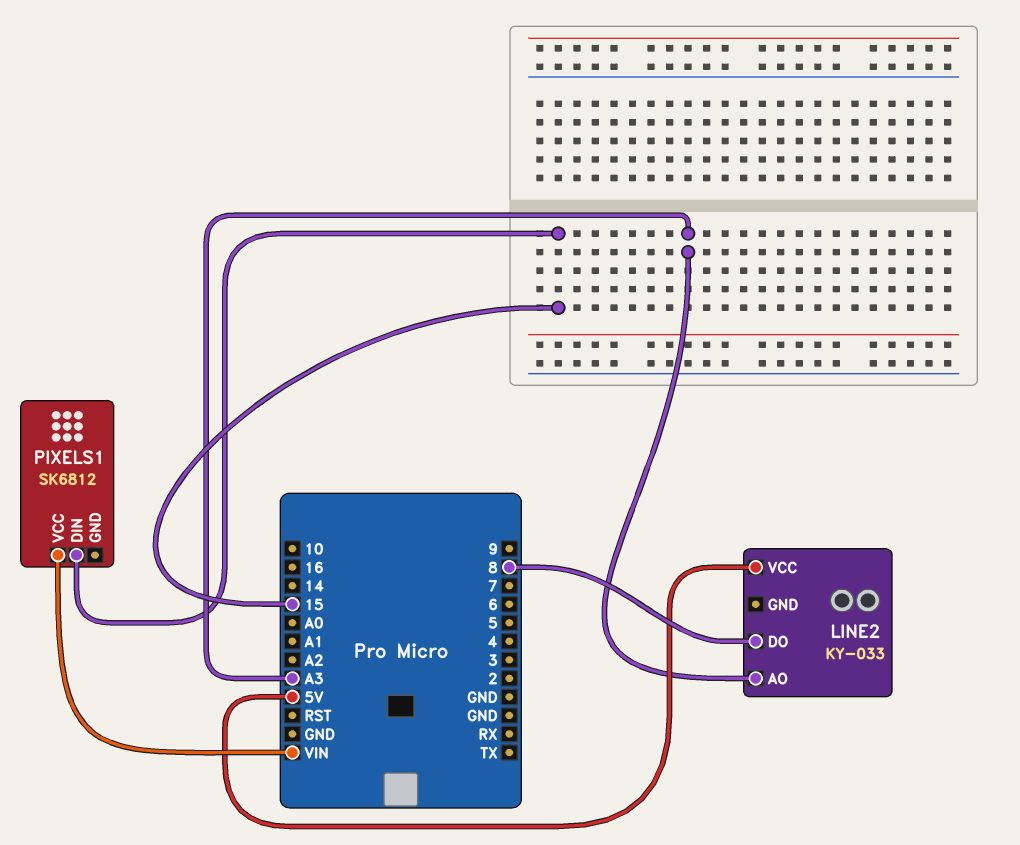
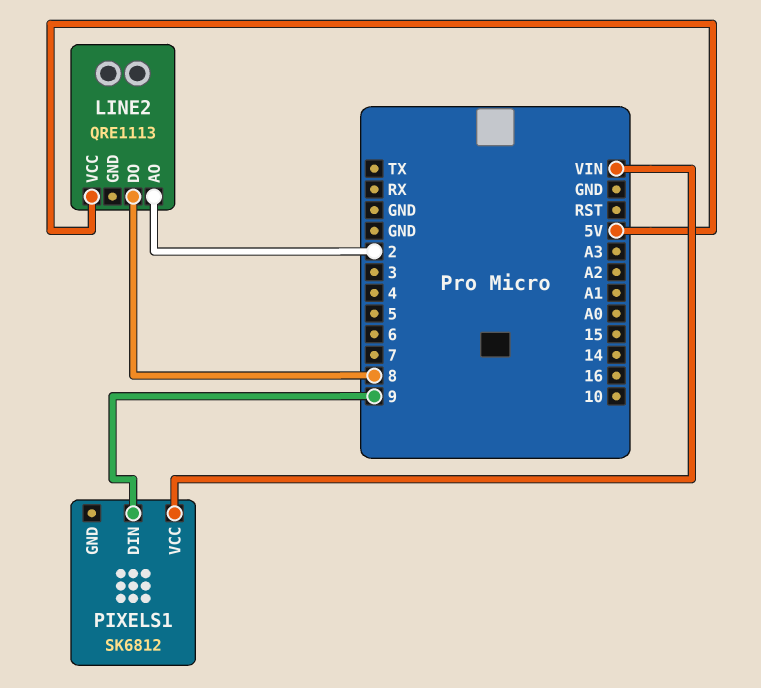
LINE2: KY-033 -> QRE1113
LINE2 pin AO: A3 -> 2
PIXELS1 pin DIN: 15 -> 9

